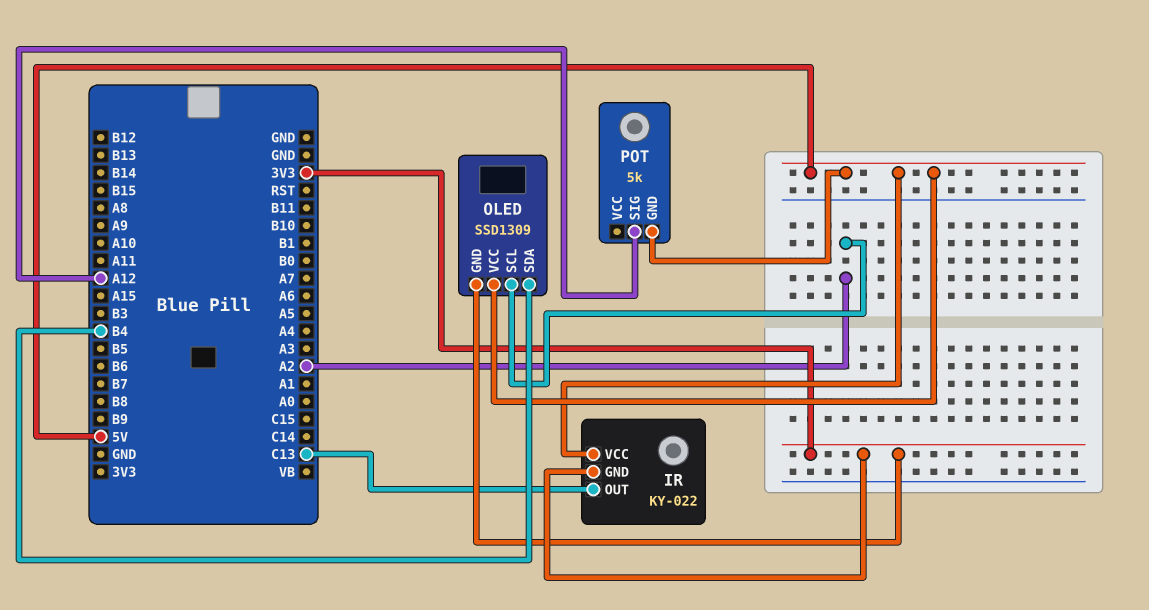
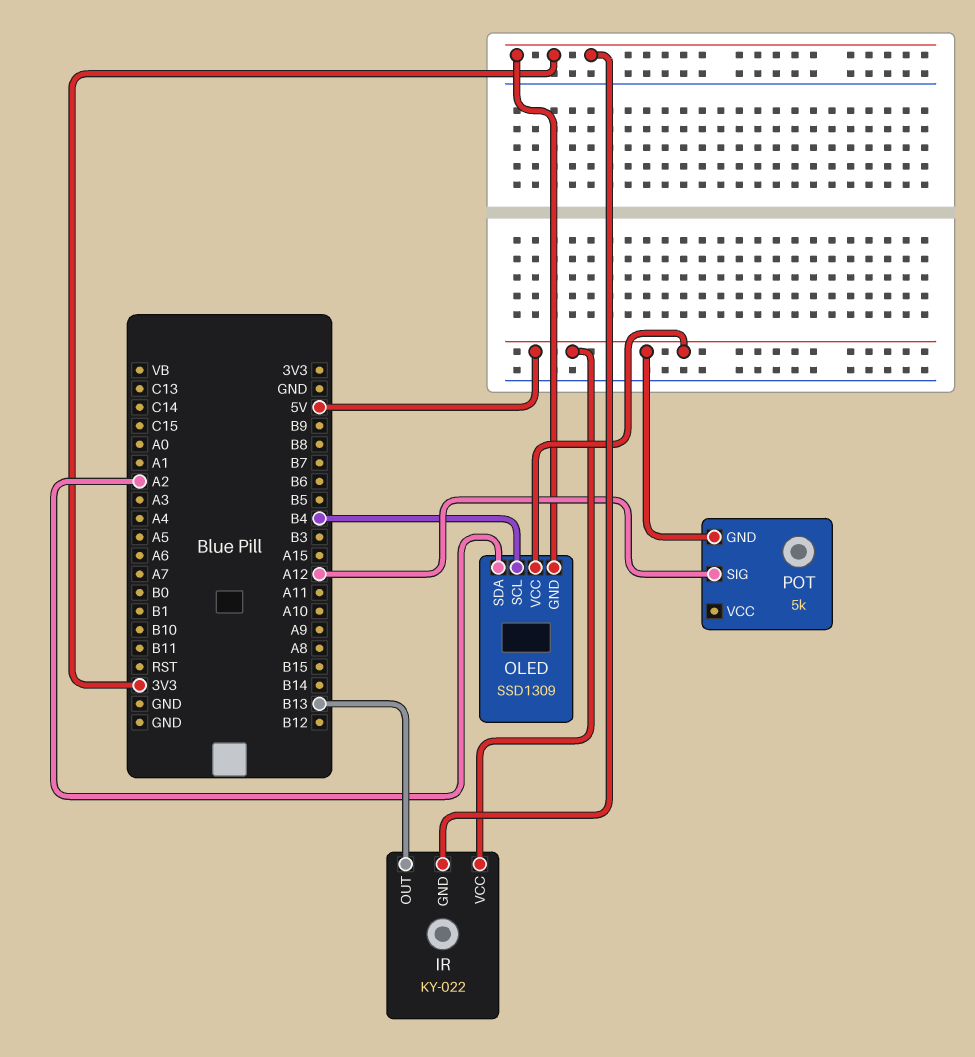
IR pin OUT: C13 -> B13
OLED pin SCL: A2 -> B4
OLED pin SDA: B4 -> A2

